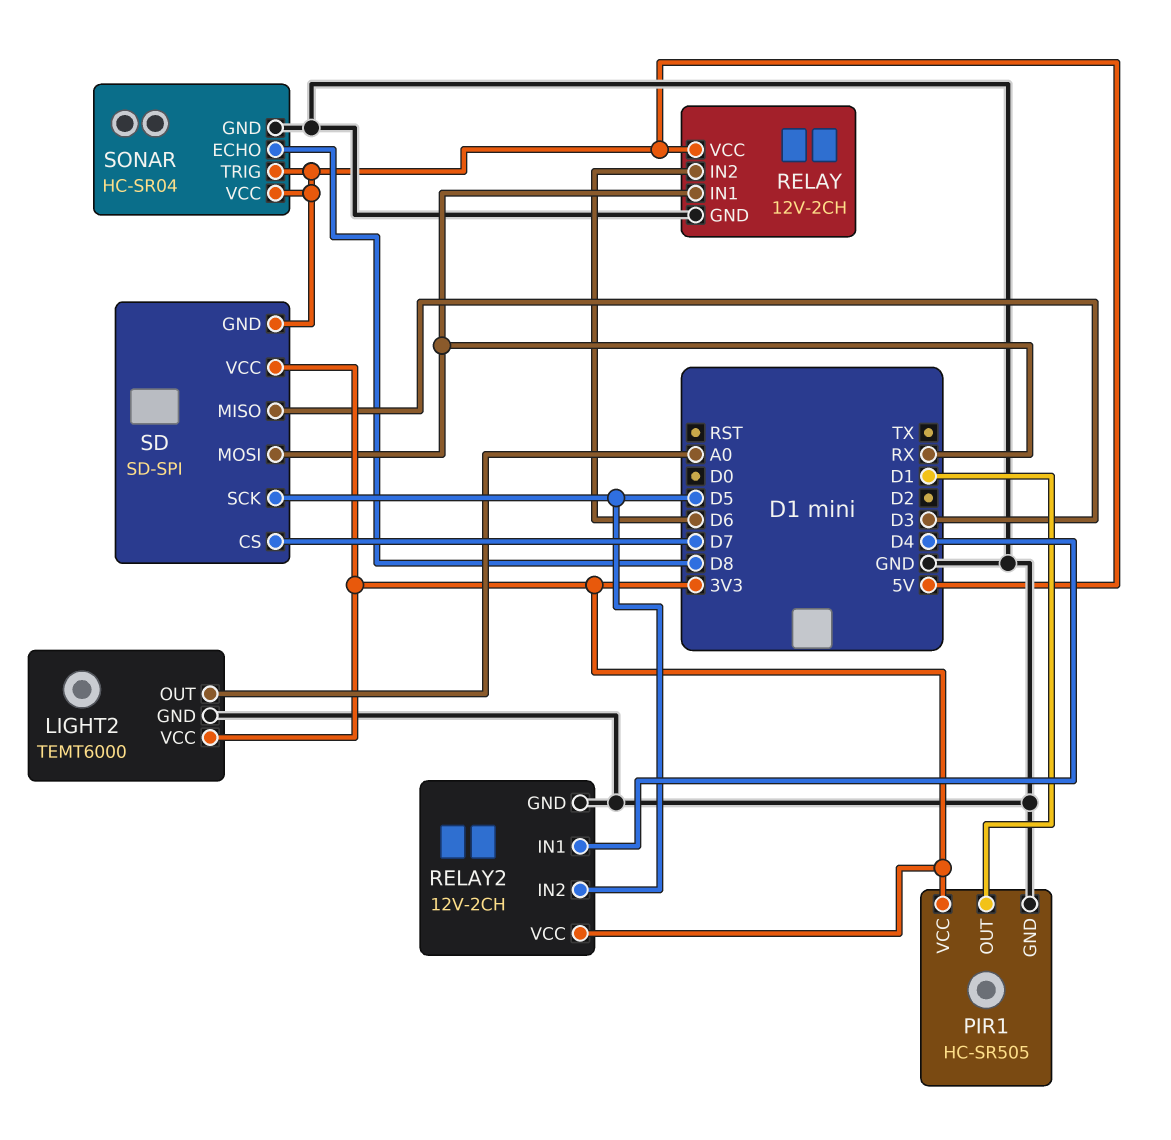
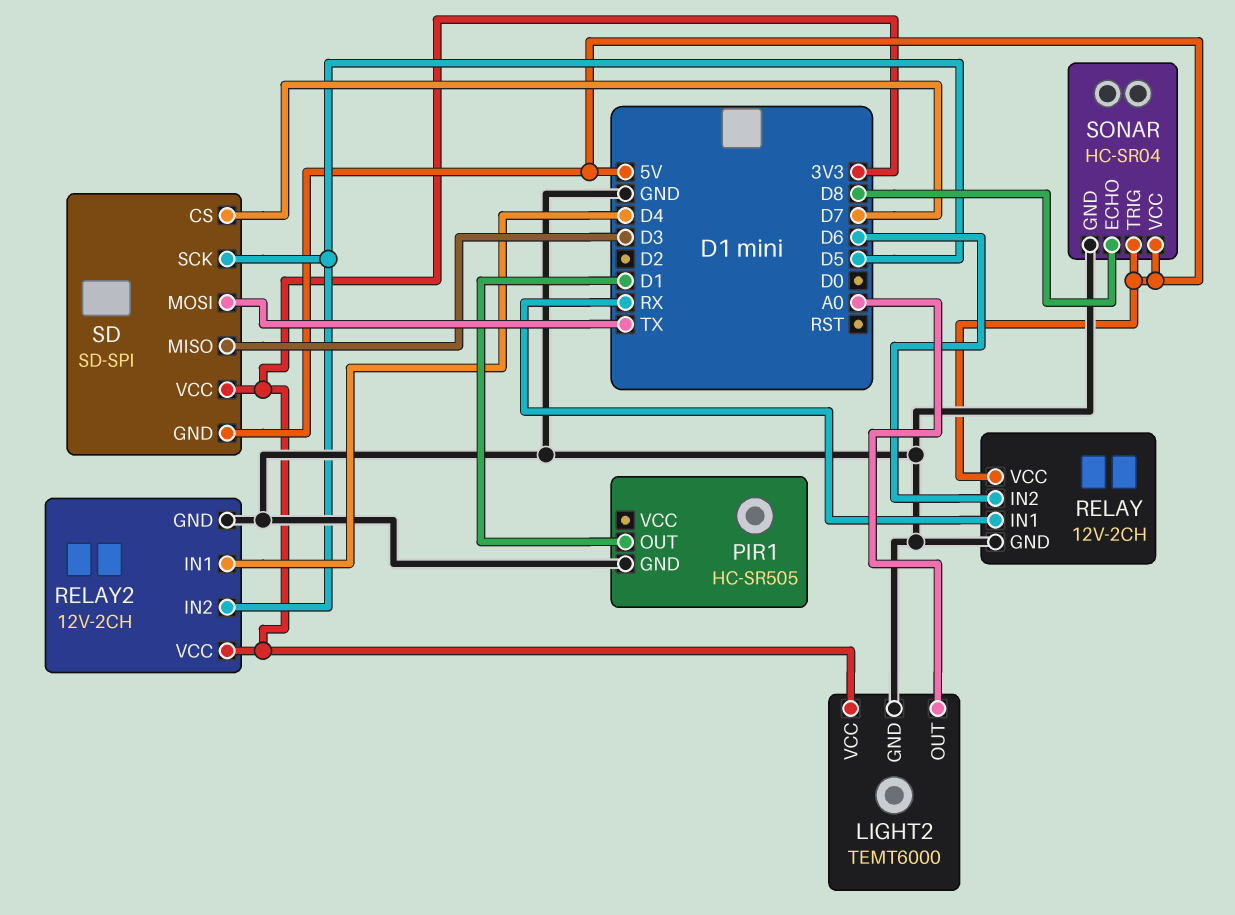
PIR1 pin VCC: 3V3 -> none
SD pin MOSI: RX -> TX

